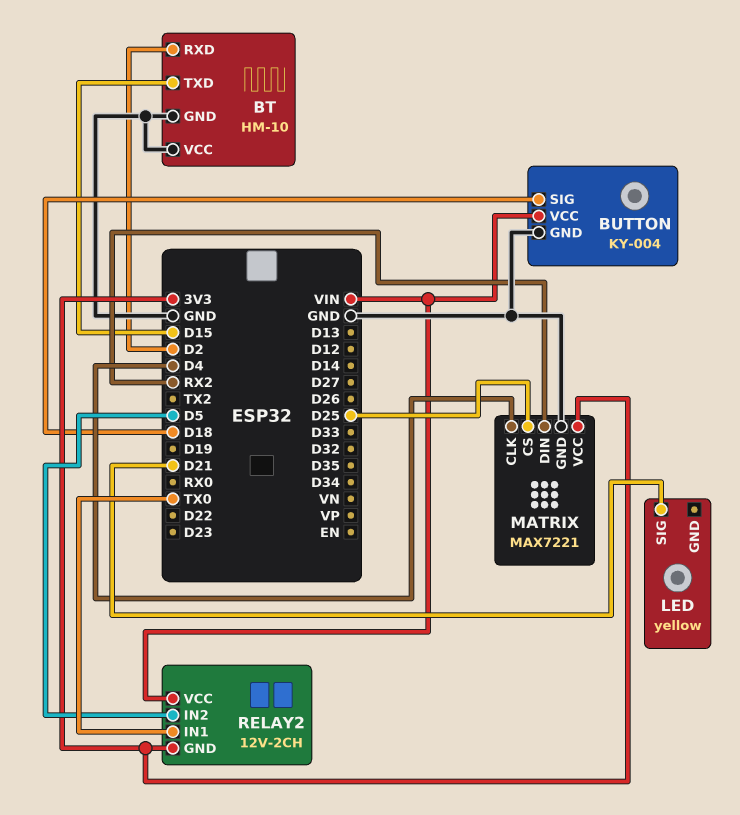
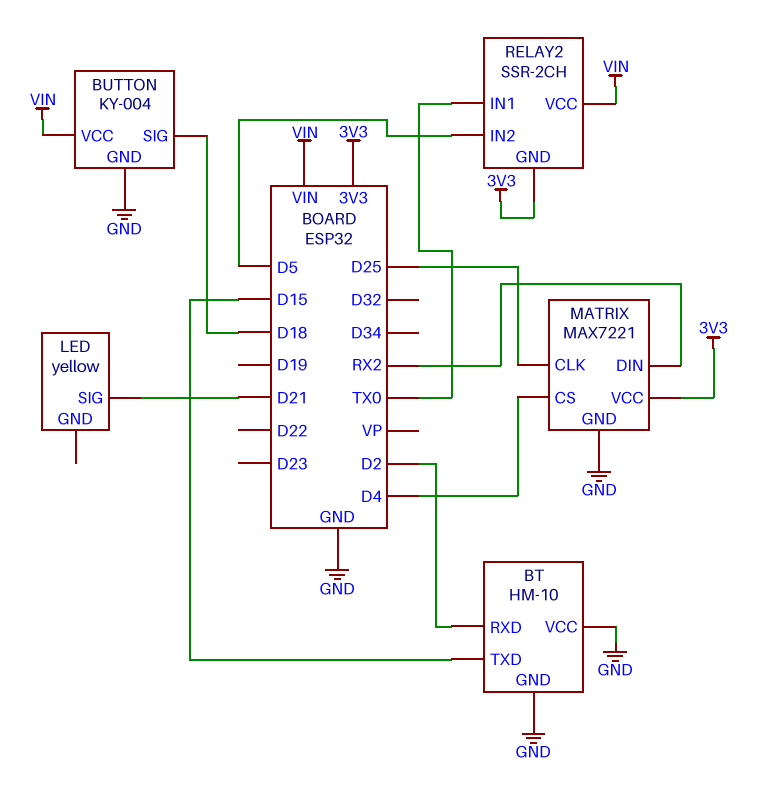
MATRIX pin CLK: D4 -> D25
MATRIX pin CS: D25 -> D4
RELAY2: 12V-2CH -> SSR-2CH

